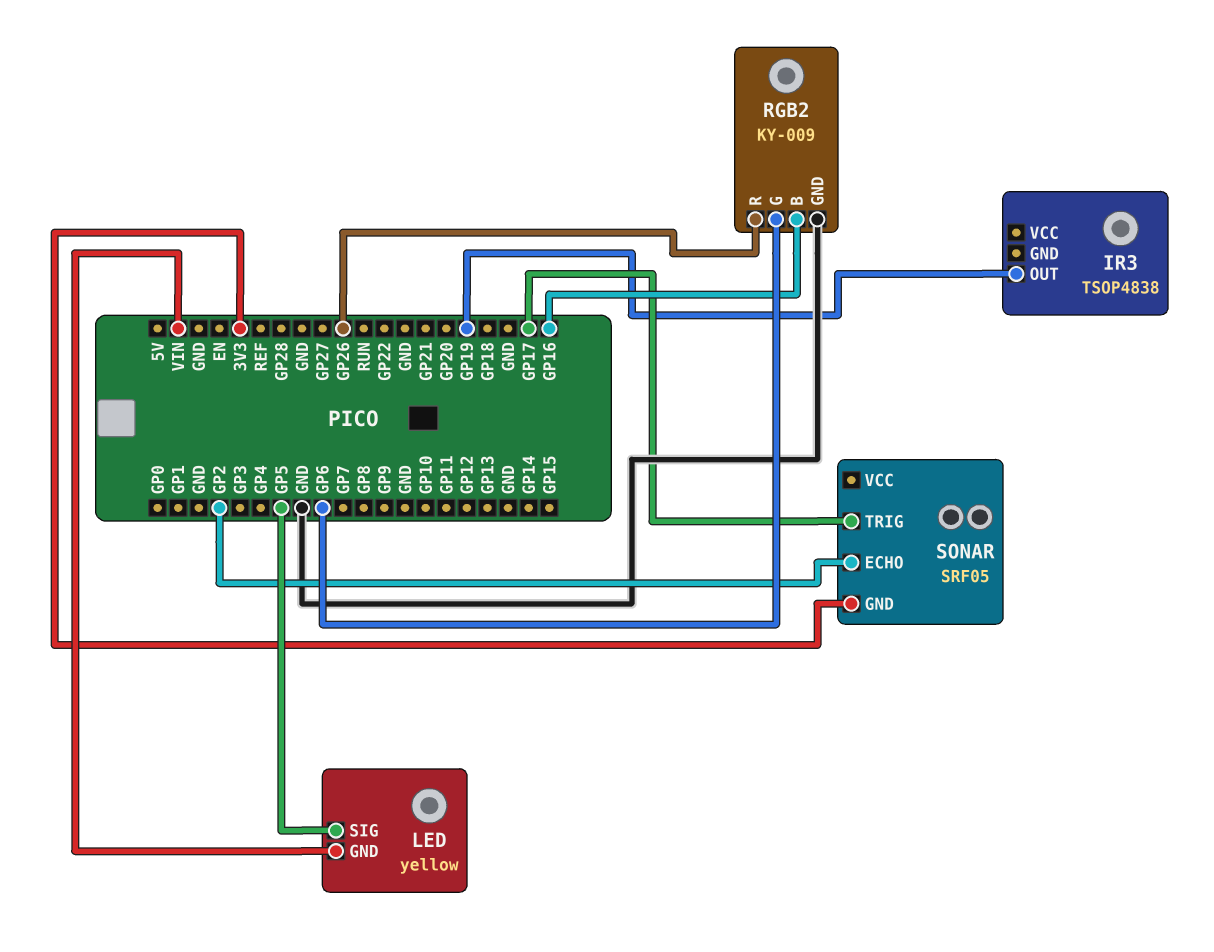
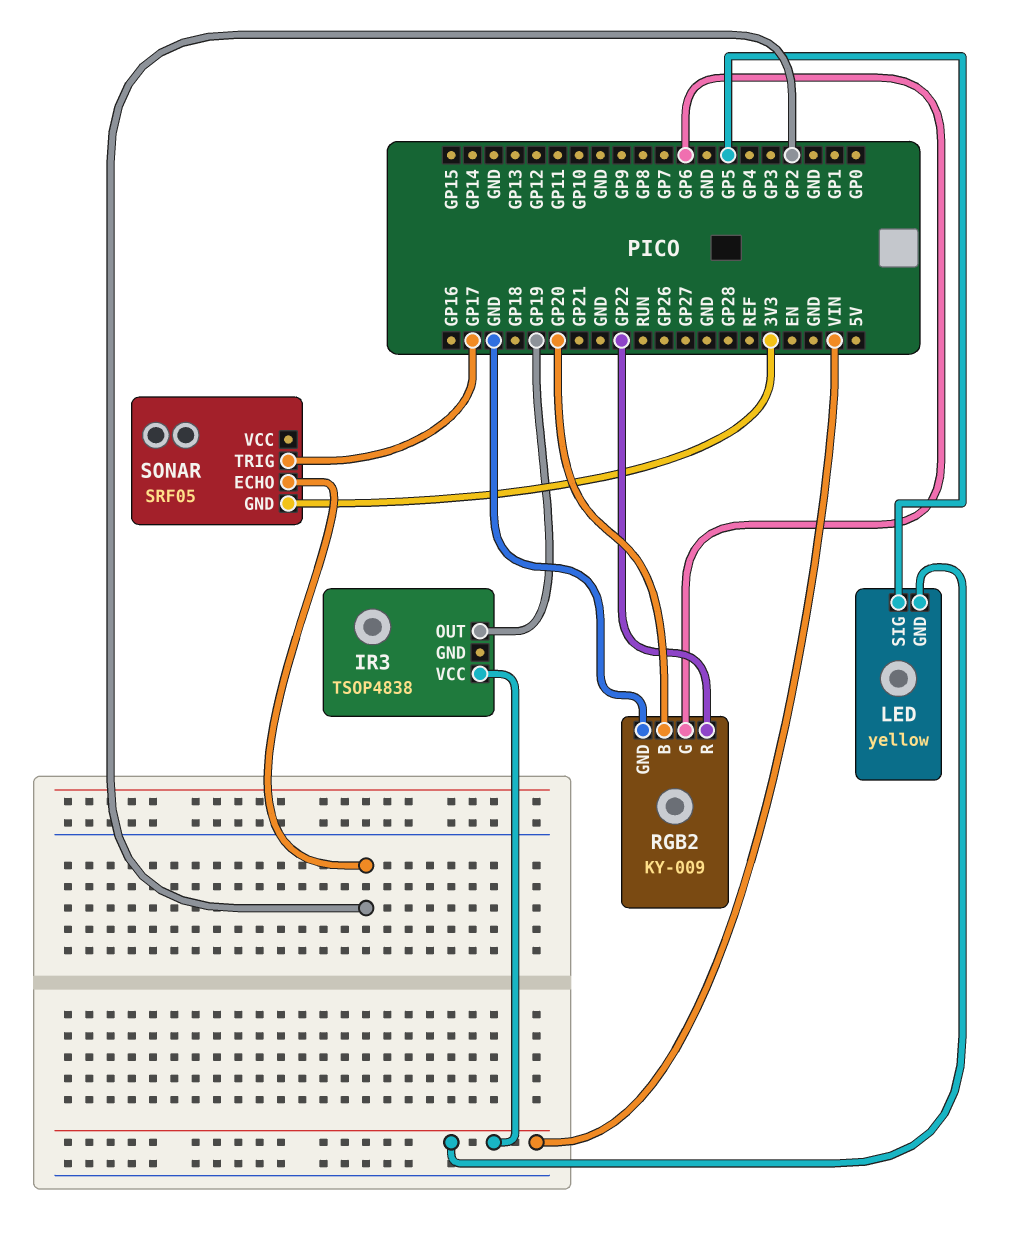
IR3 pin VCC: none -> VIN
RGB2 pin B: GP16 -> GP20
RGB2 pin R: GP26 -> GP22

